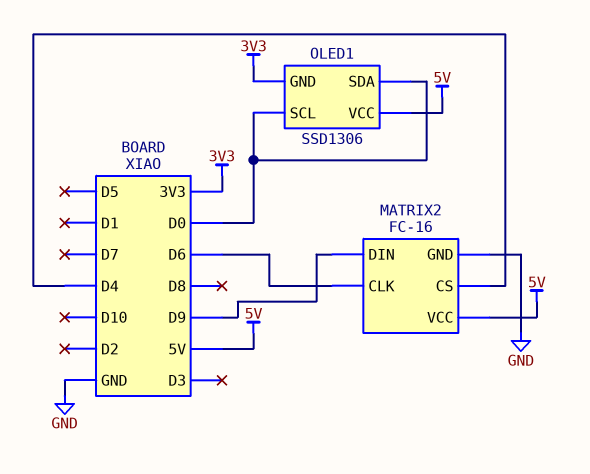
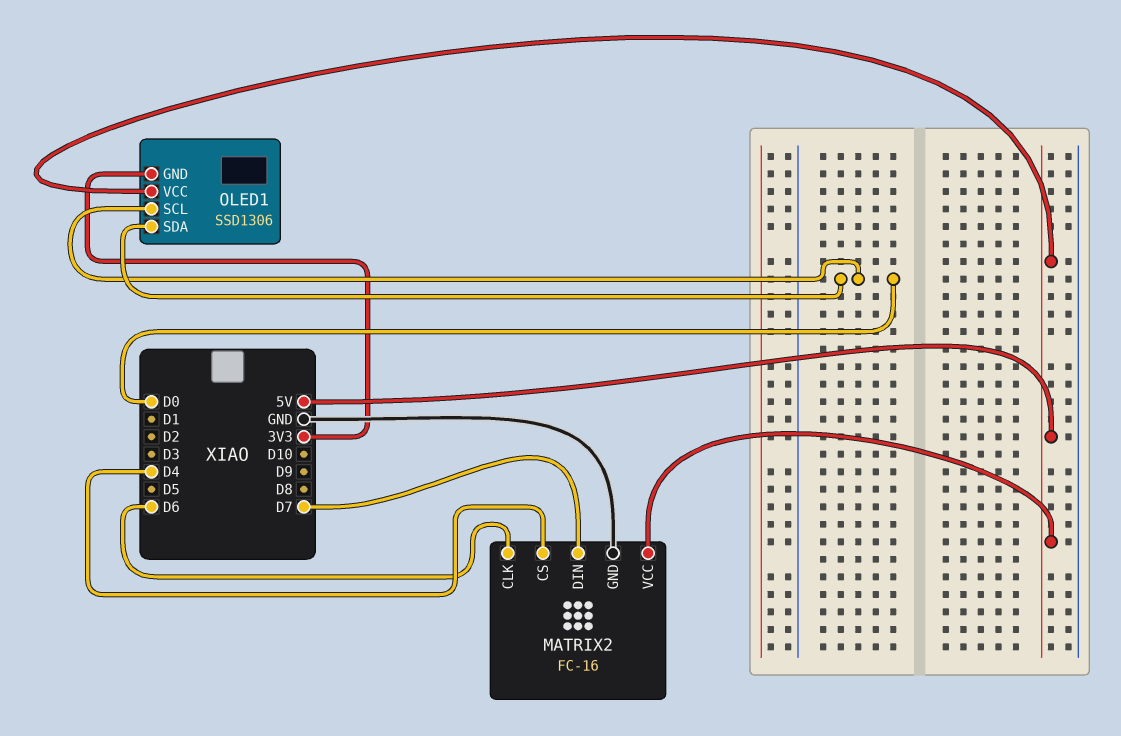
MATRIX2 pin DIN: D9 -> D7

